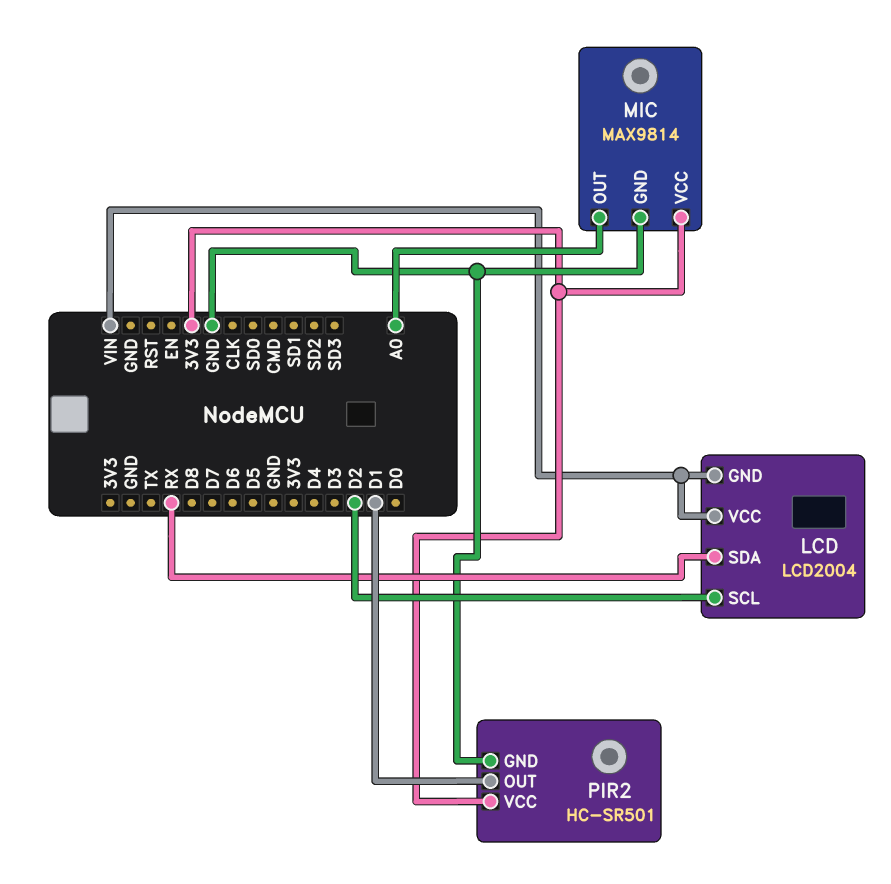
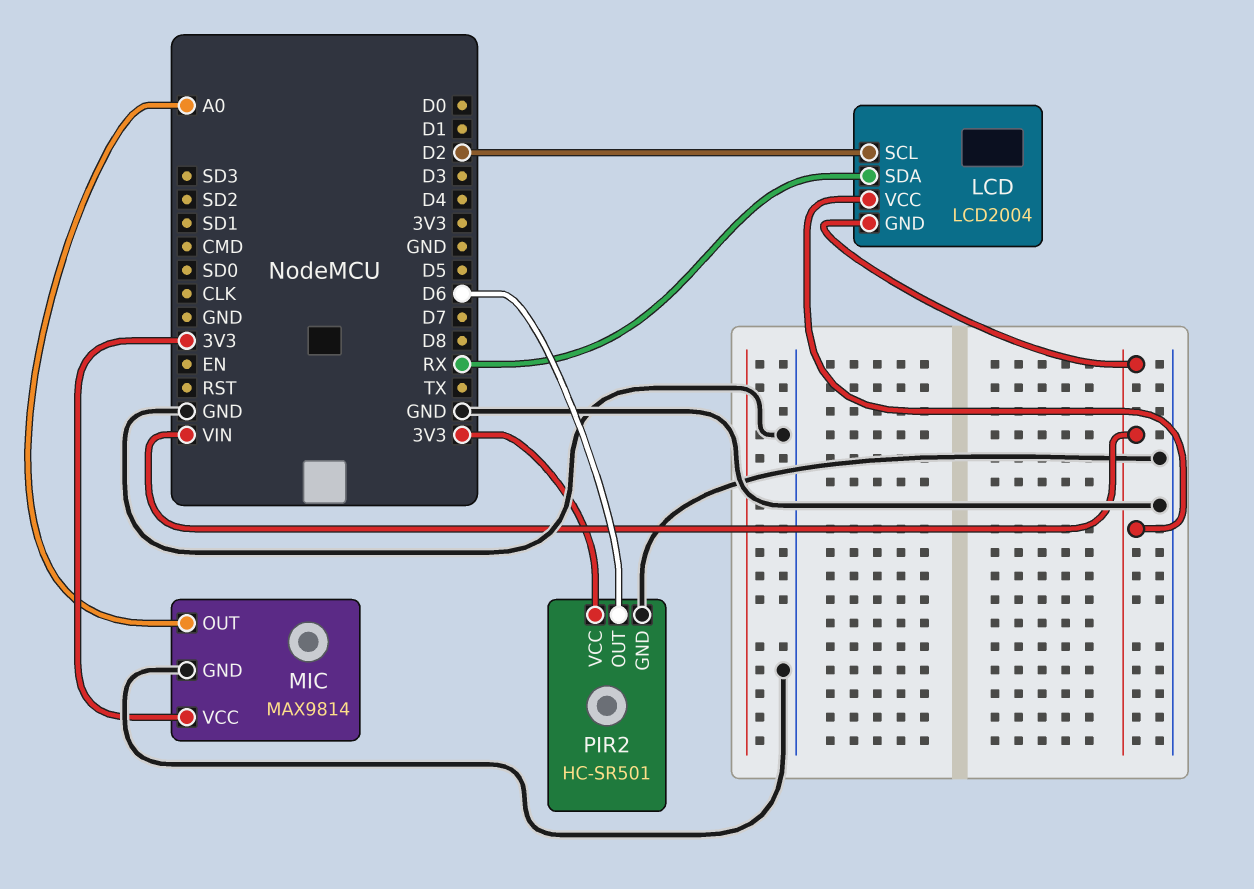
PIR2 pin OUT: D1 -> D6

